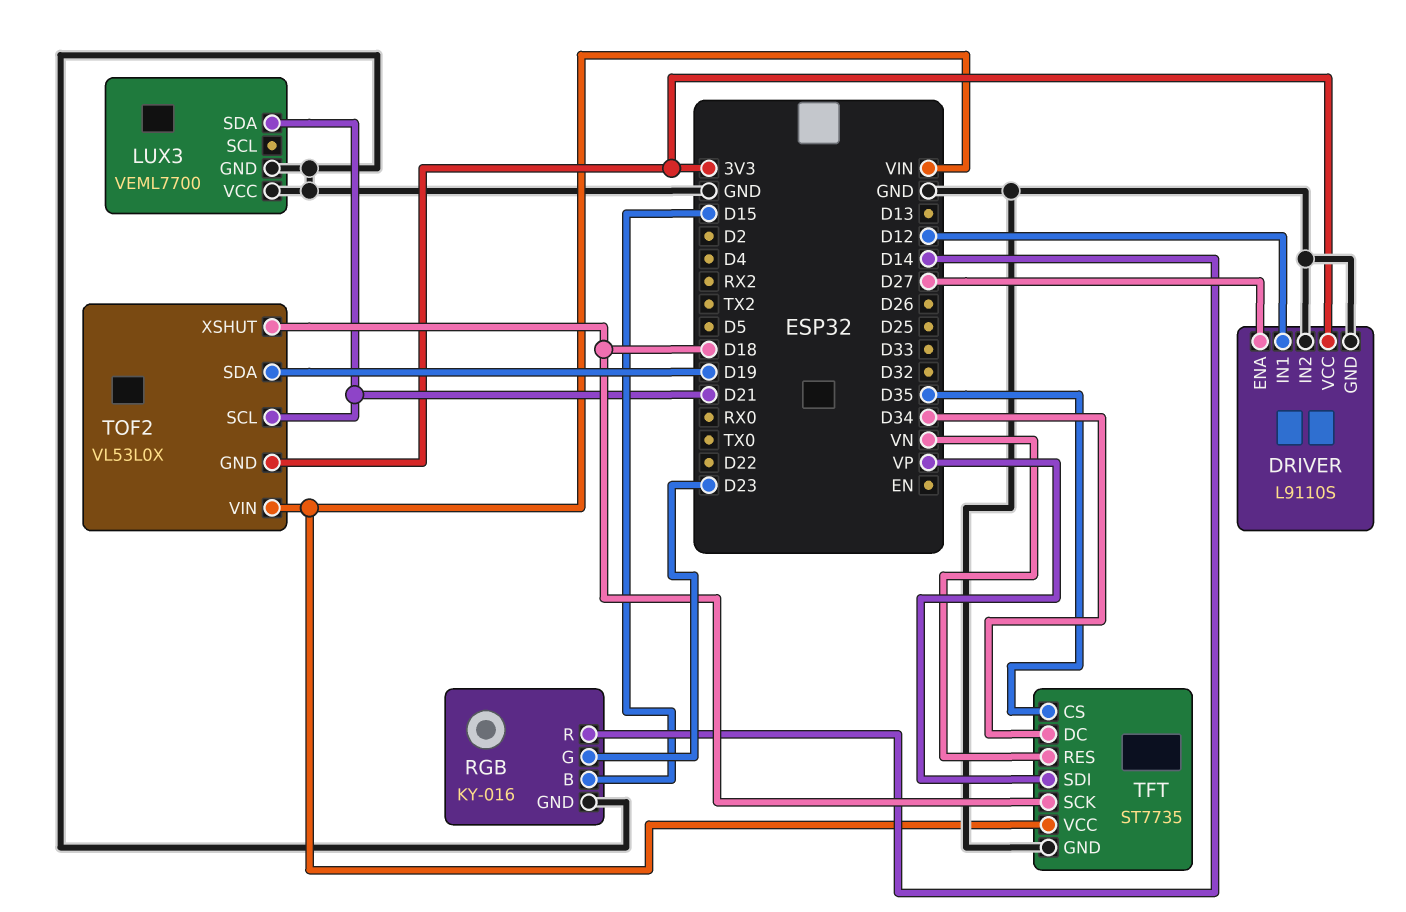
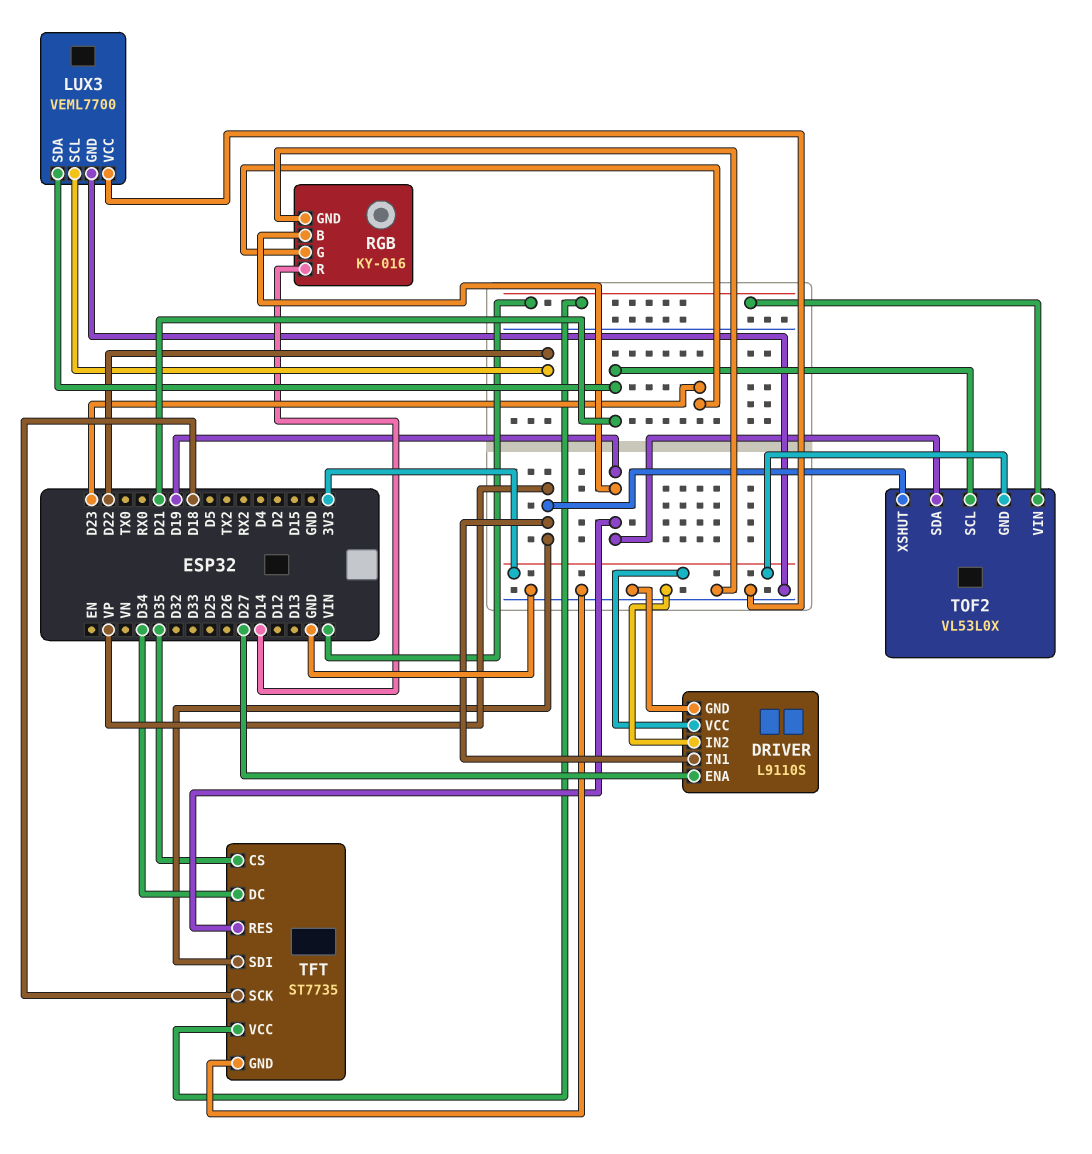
DRIVER pin IN1: D12 -> VP
LUX3 pin SCL: none -> D22
RGB pin B: D15 -> D19
TFT pin RES: VN -> D19
TOF2 pin XSHUT: D18 -> VP

